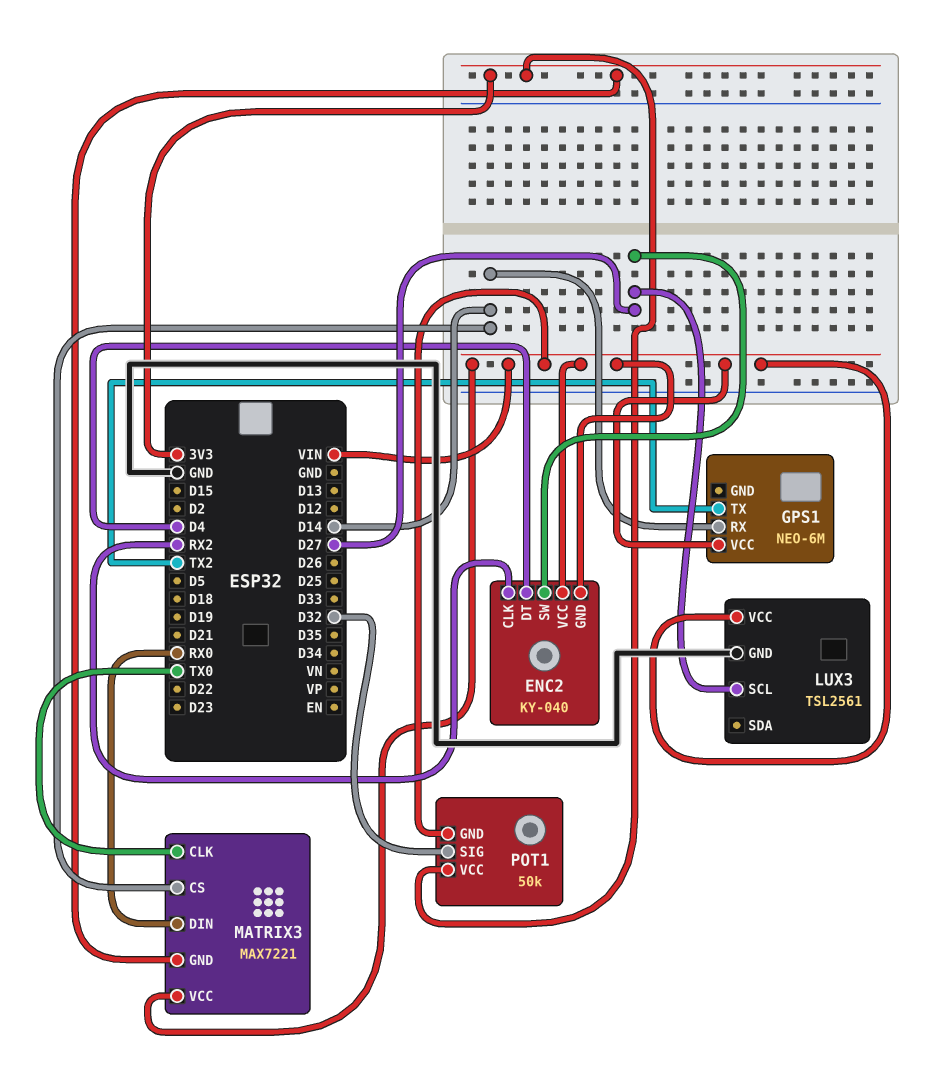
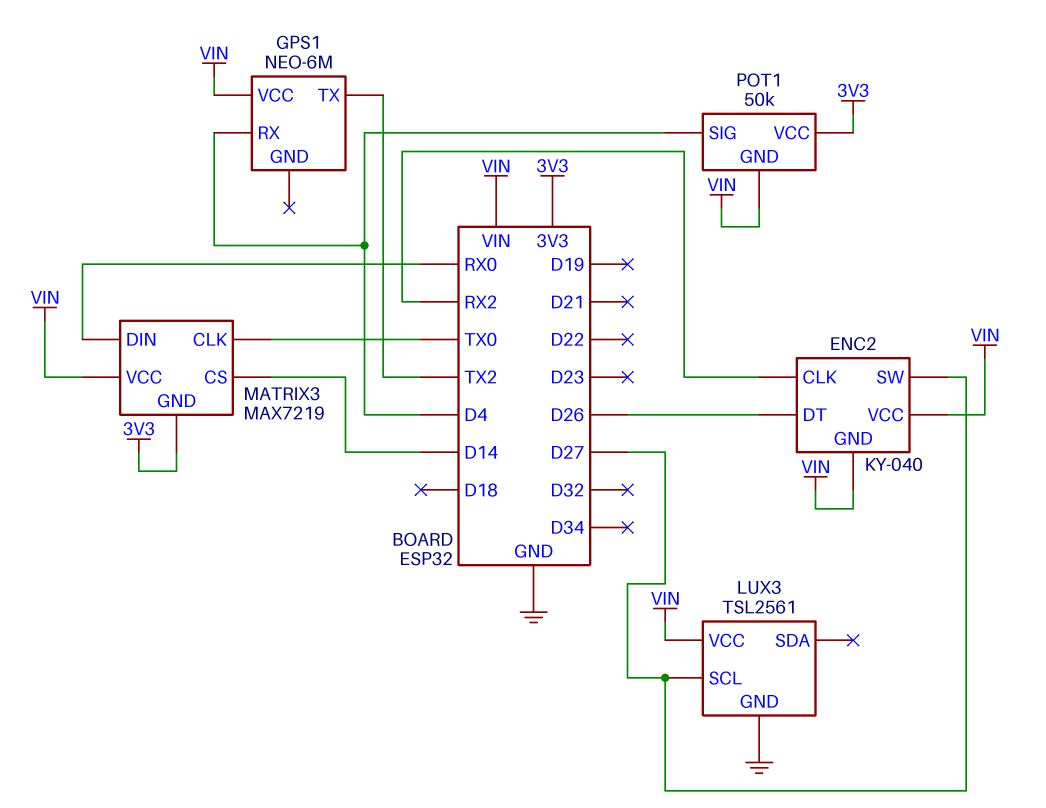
ENC2 pin DT: D4 -> D26
GPS1 pin RX: D14 -> D4
MATRIX3: MAX7221 -> MAX7219
POT1 pin SIG: D32 -> D4

